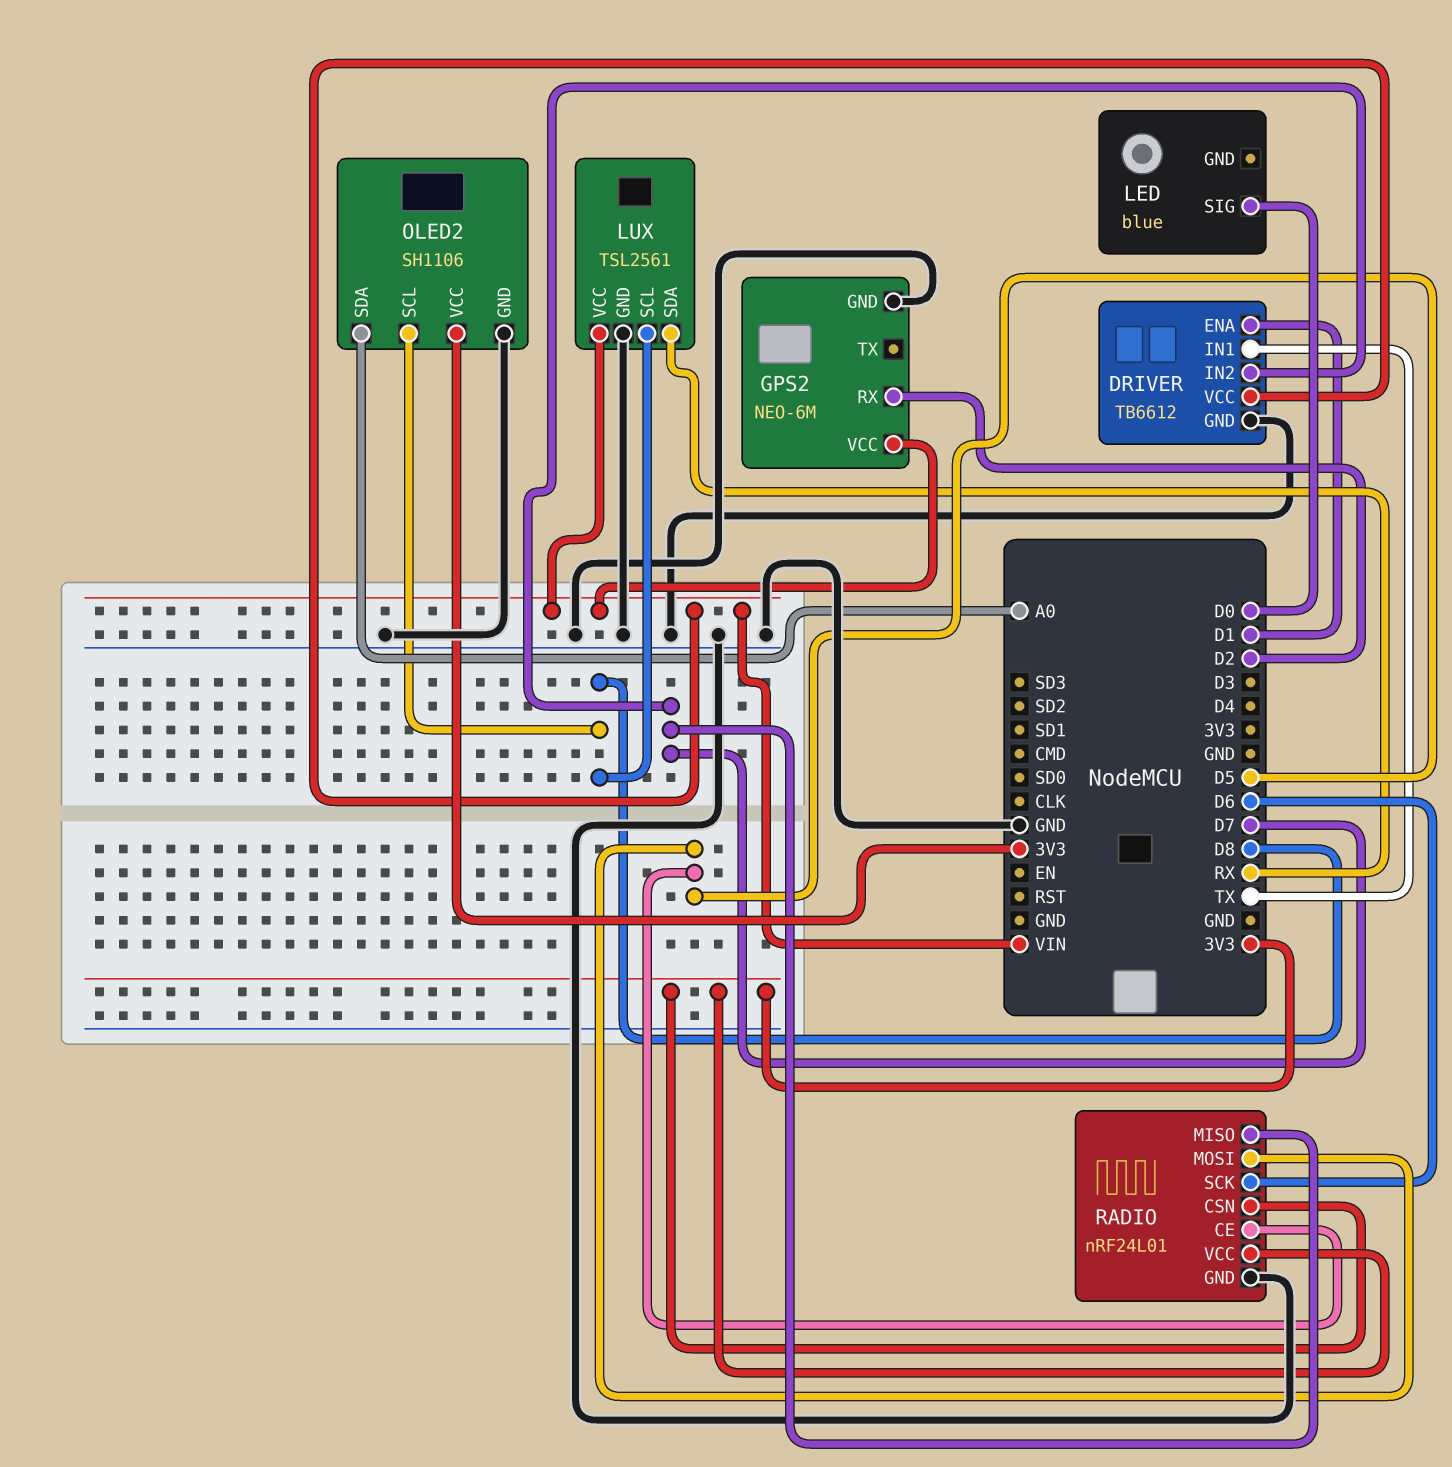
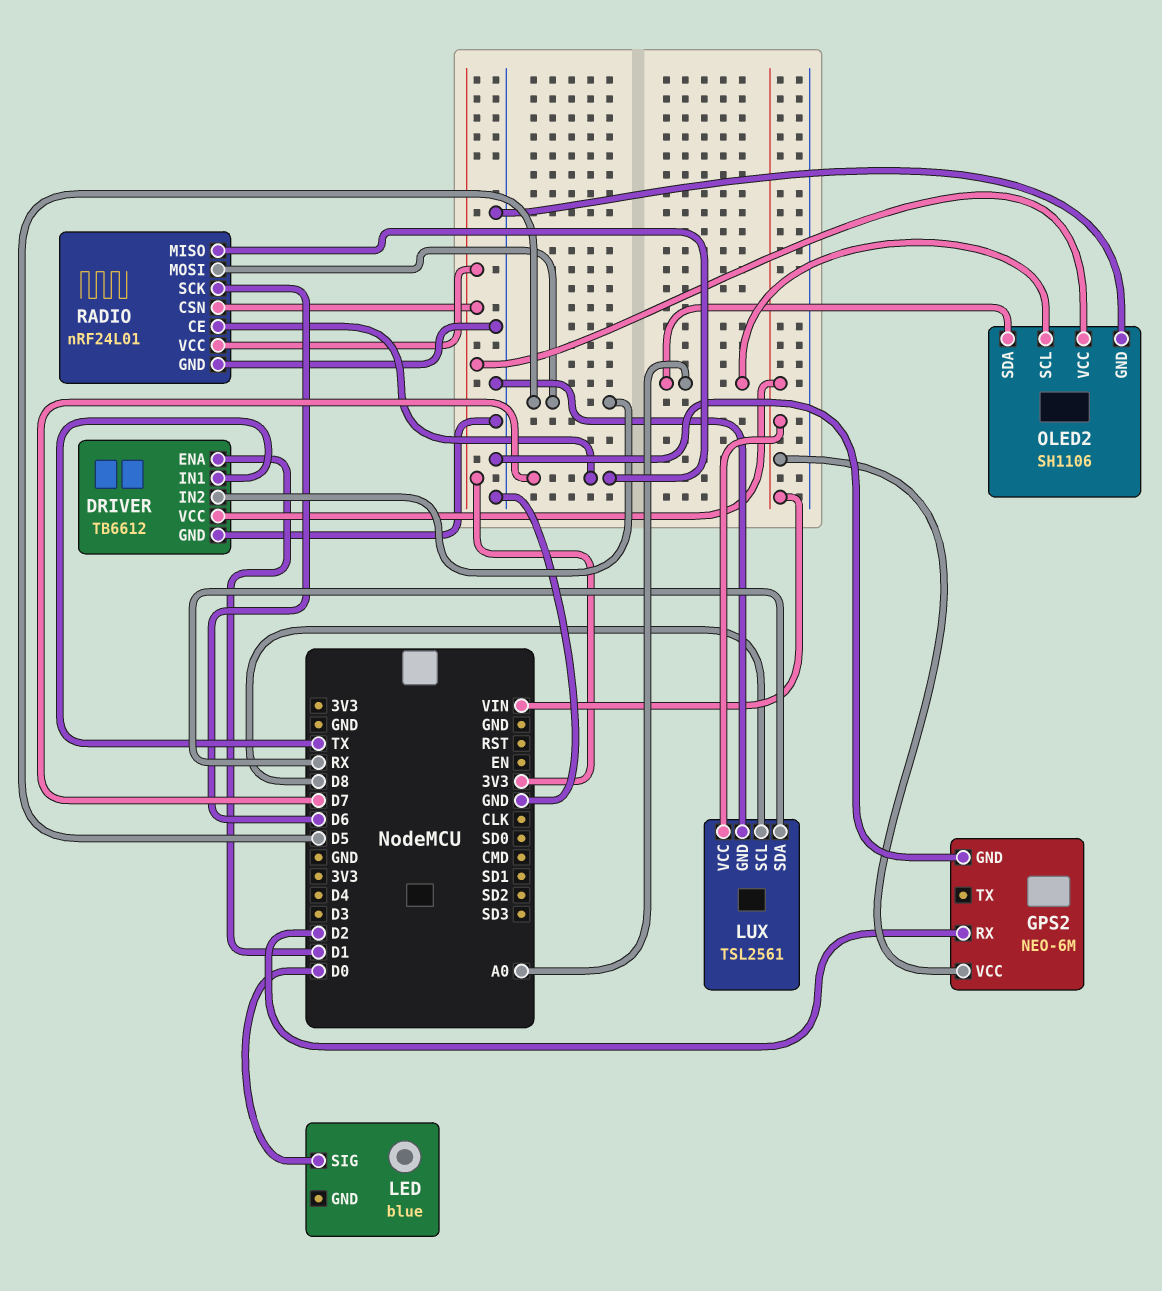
DRIVER pin IN2: D7 -> D5
OLED2 pin SCL: D8 -> A0
RADIO pin CE: D5 -> D7

